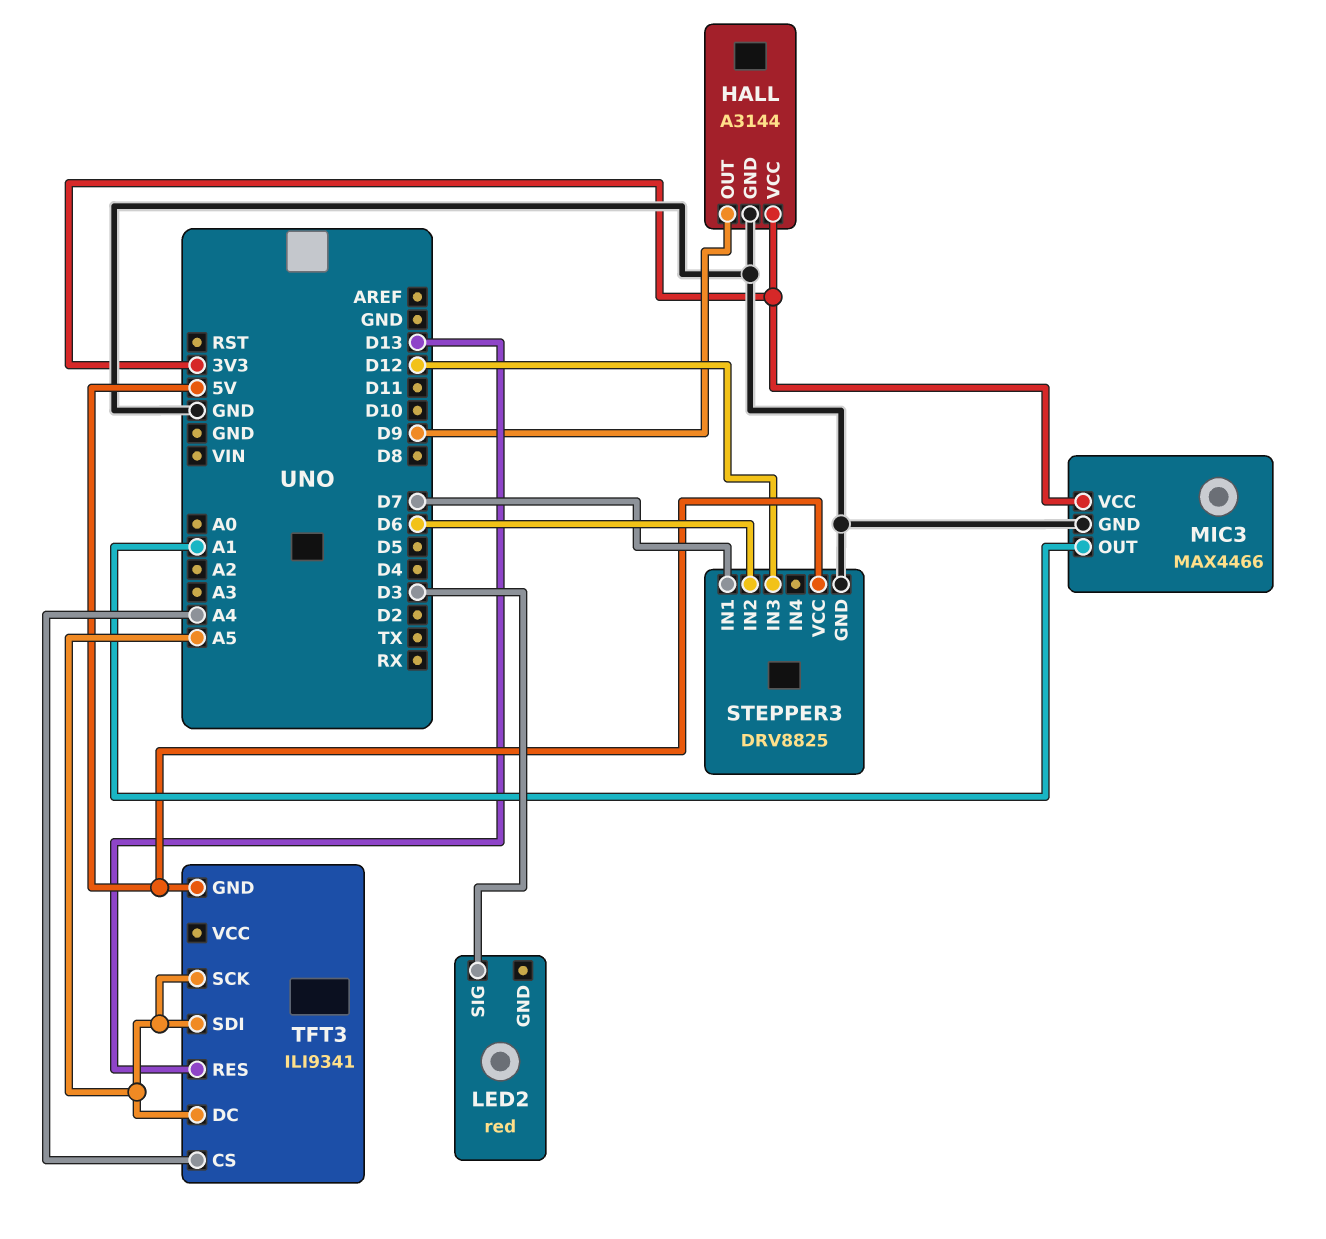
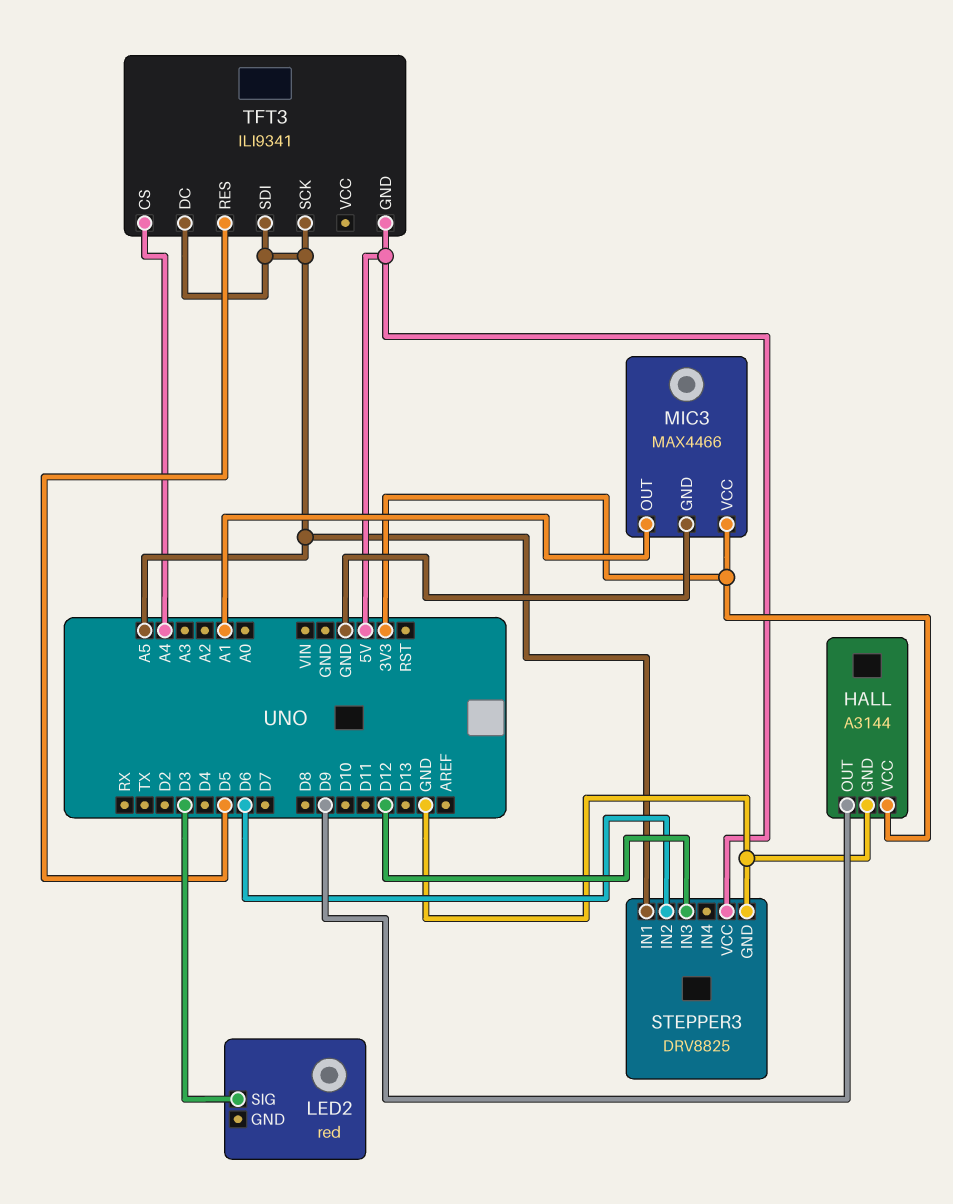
STEPPER3 pin IN1: D7 -> A5
TFT3 pin RES: D13 -> D5

